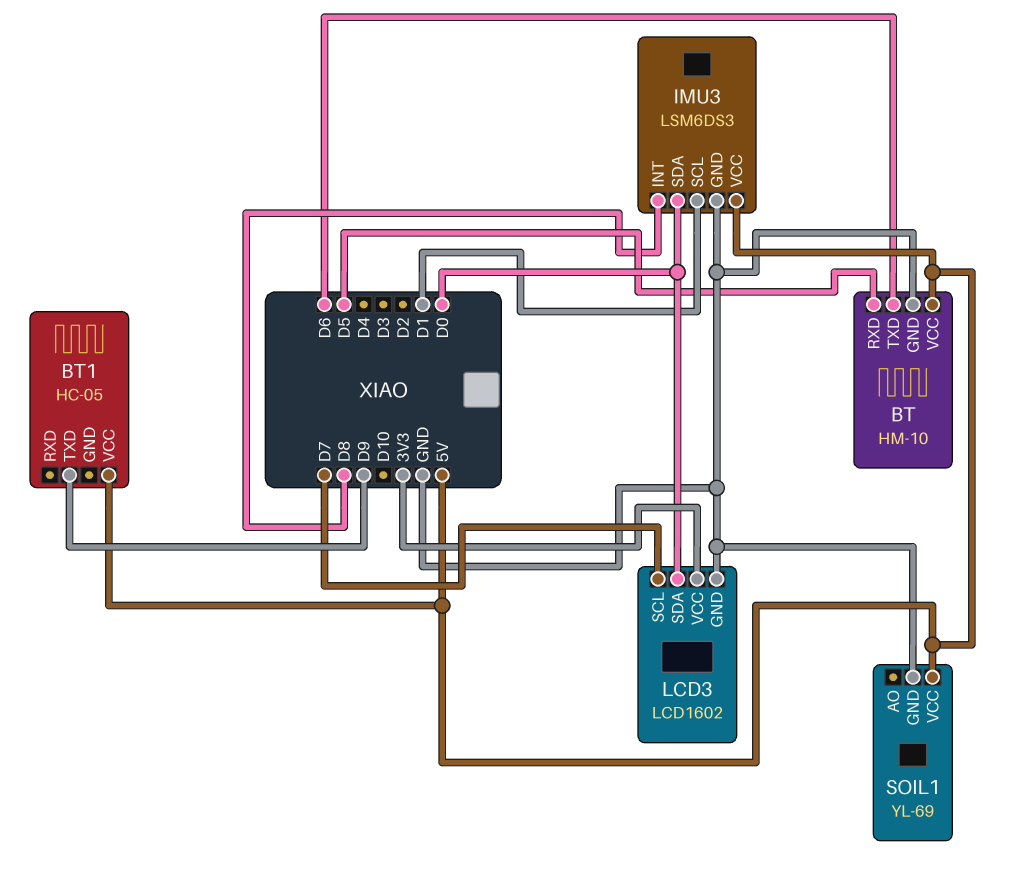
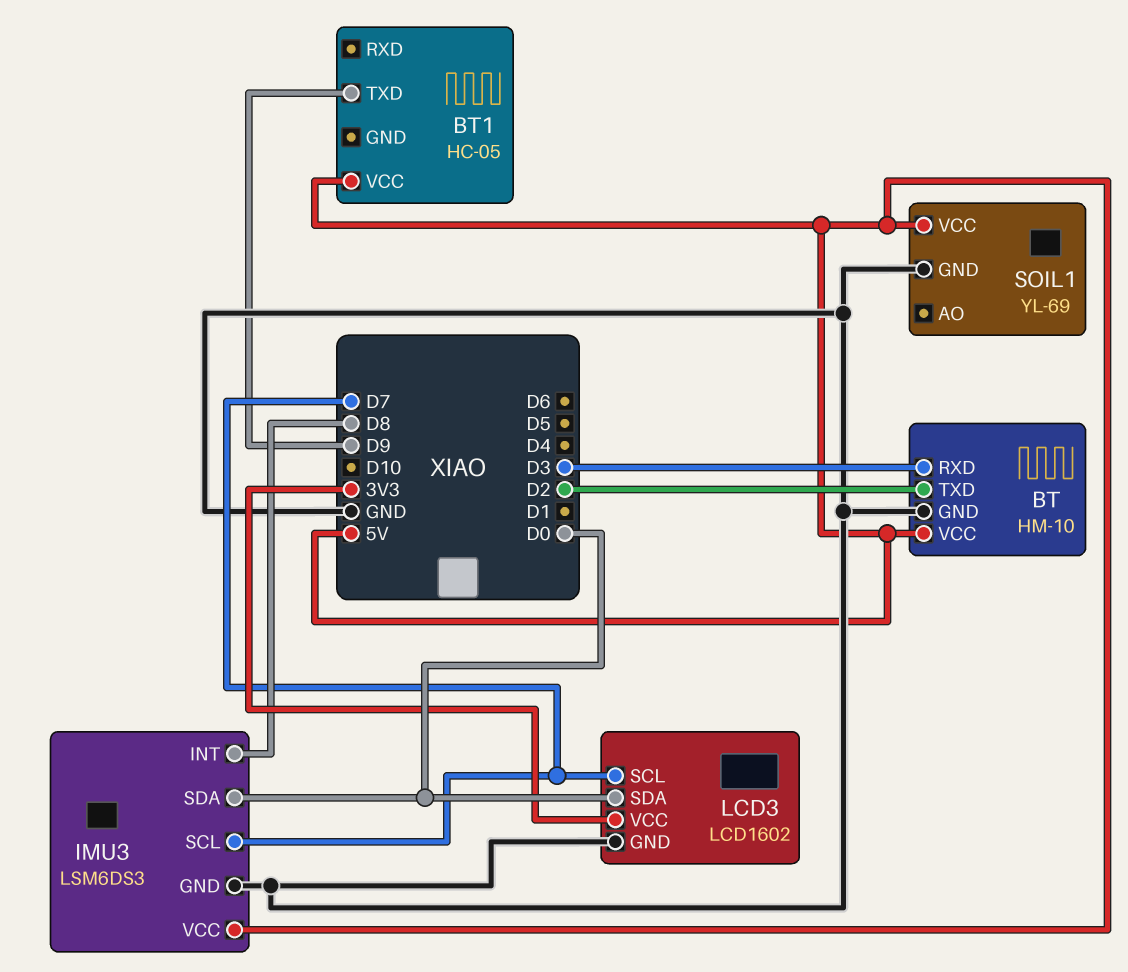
BT pin RXD: D5 -> D3
BT pin TXD: D6 -> D2
IMU3 pin SCL: D1 -> D7

